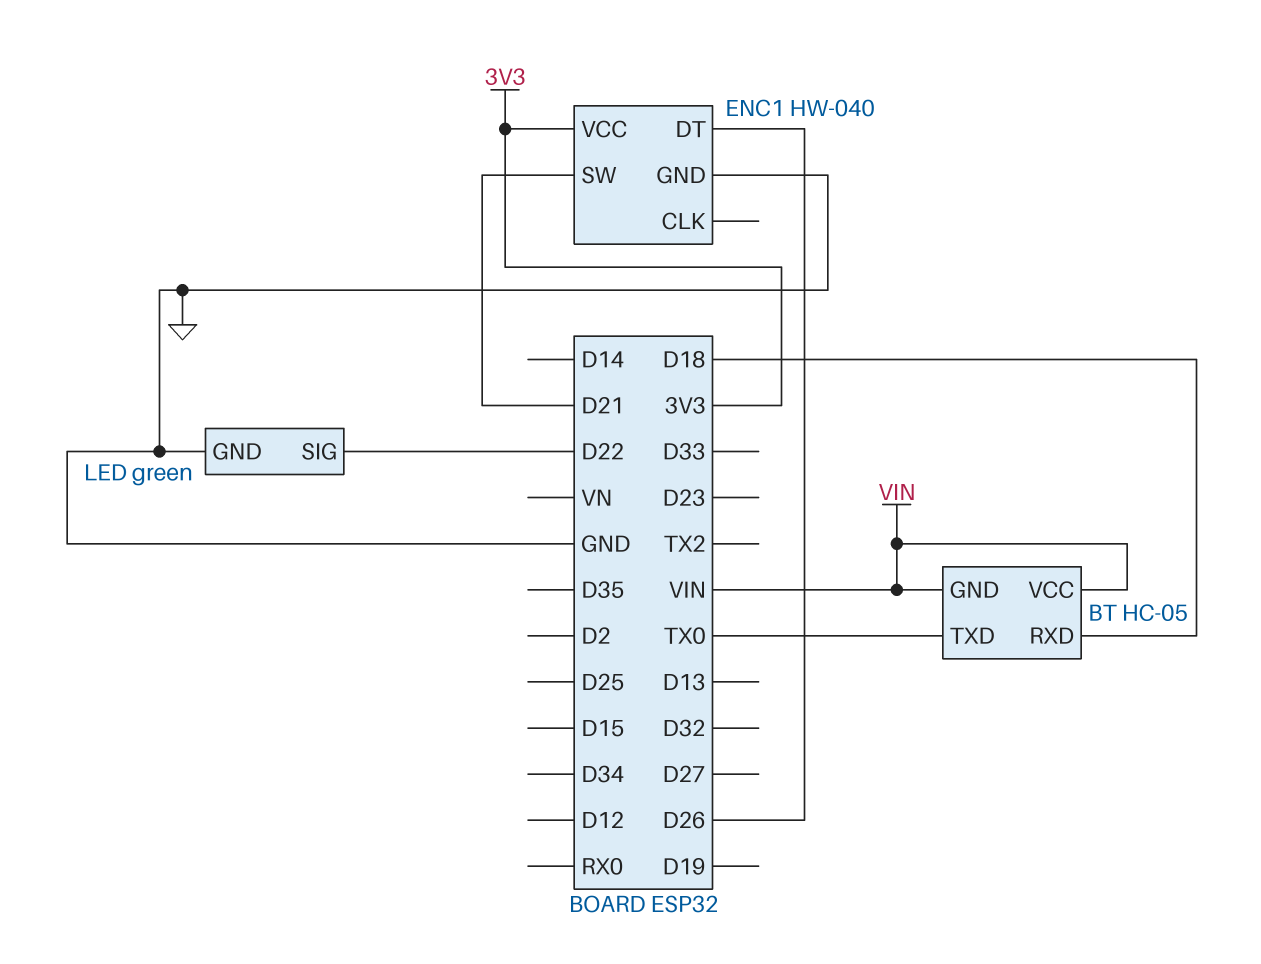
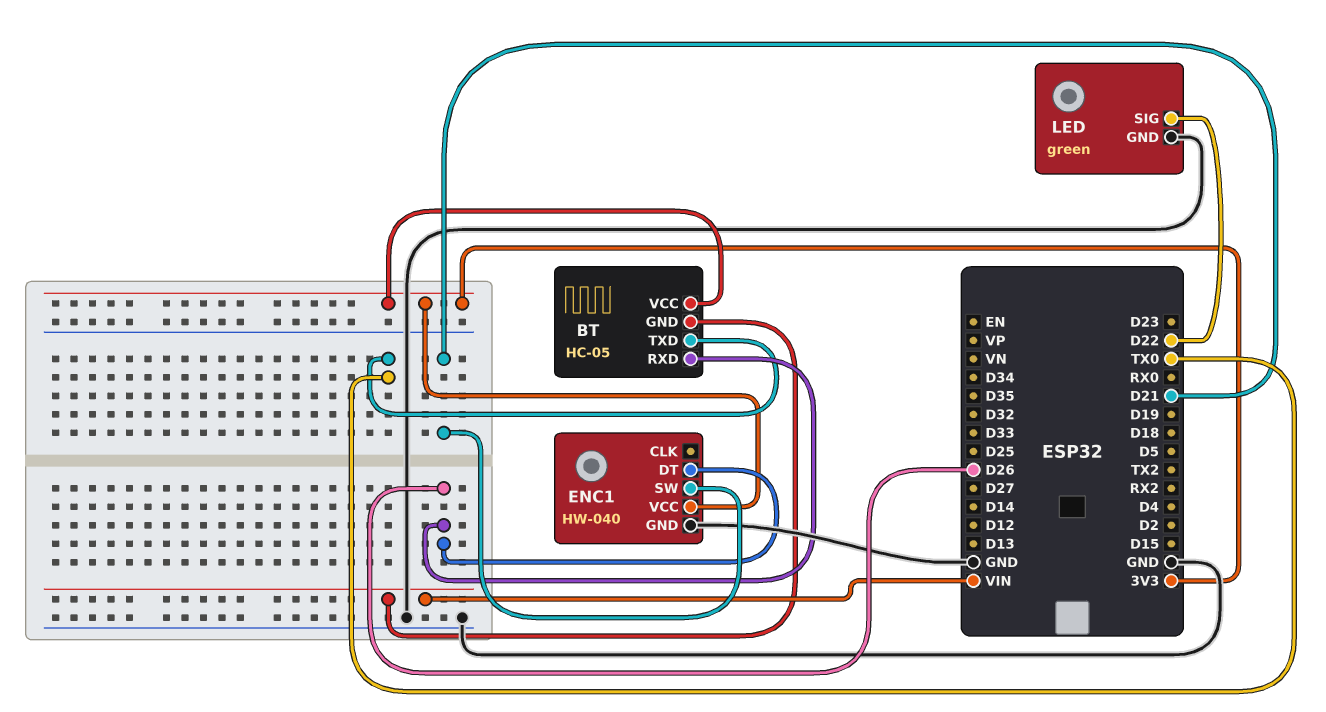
BT pin RXD: D18 -> D26
BT pin VCC: VIN -> 3V3

